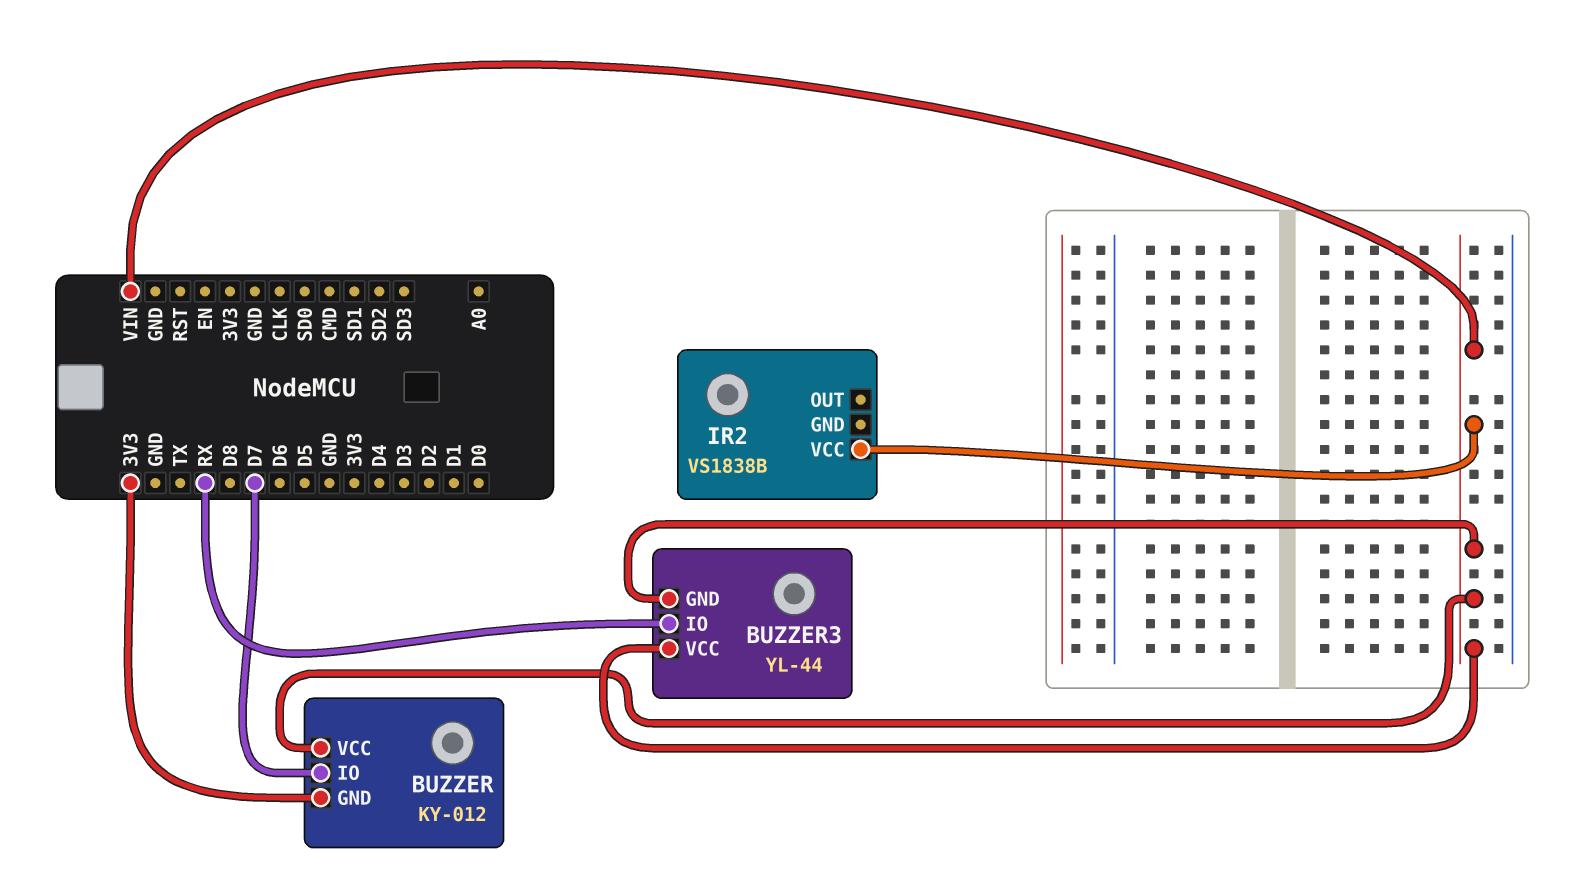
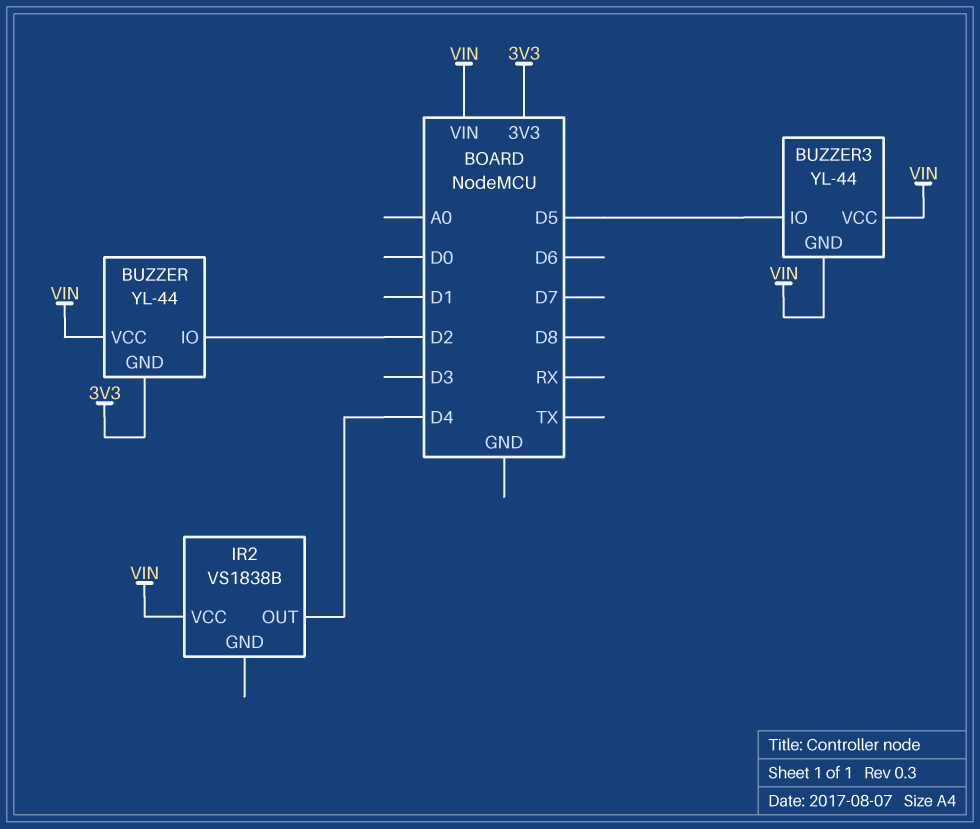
BUZZER: KY-012 -> YL-44
BUZZER pin IO: D7 -> D2
BUZZER3 pin IO: RX -> D5
IR2 pin OUT: none -> D4

